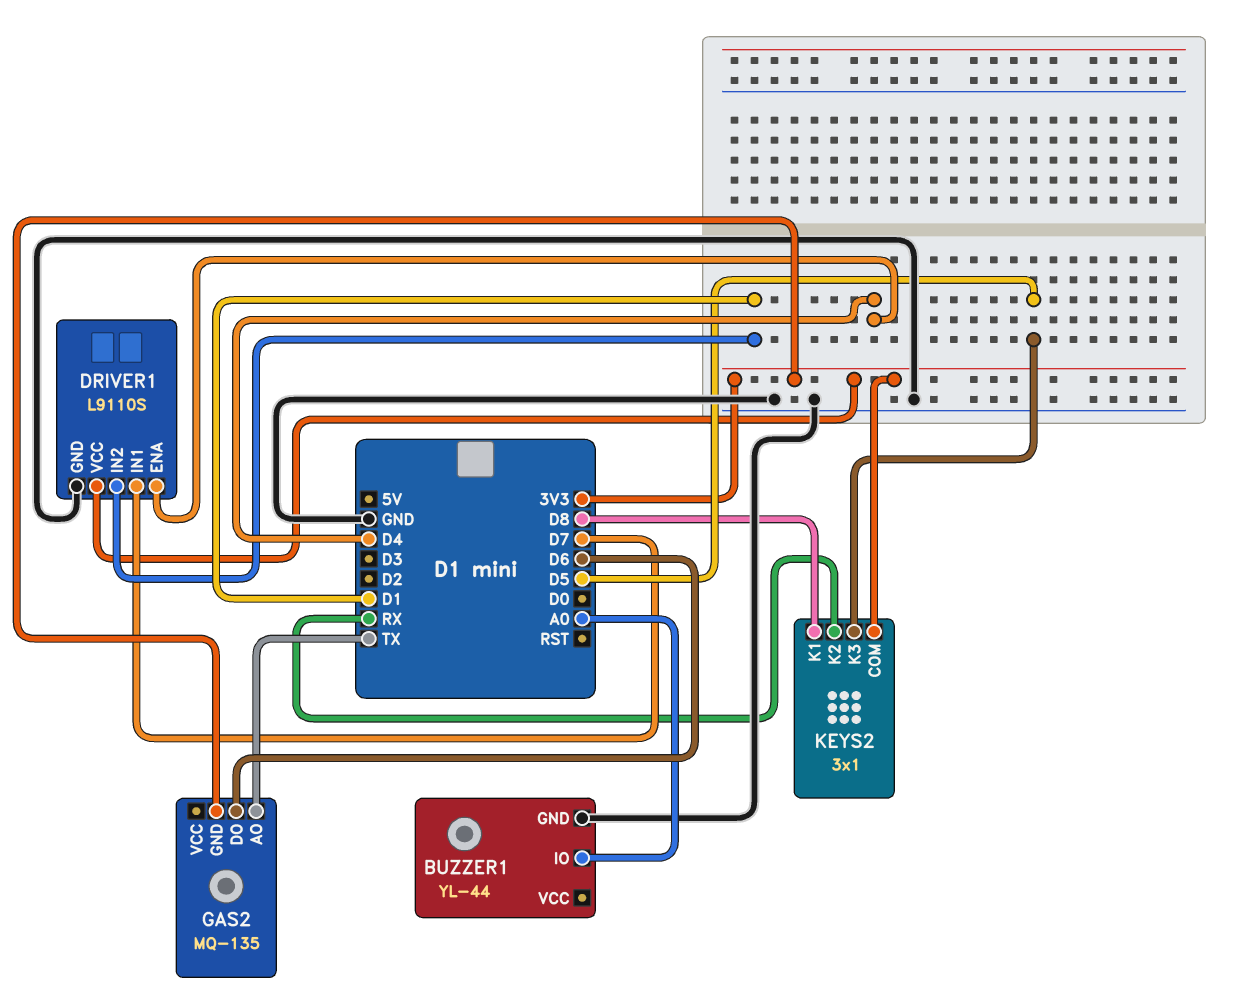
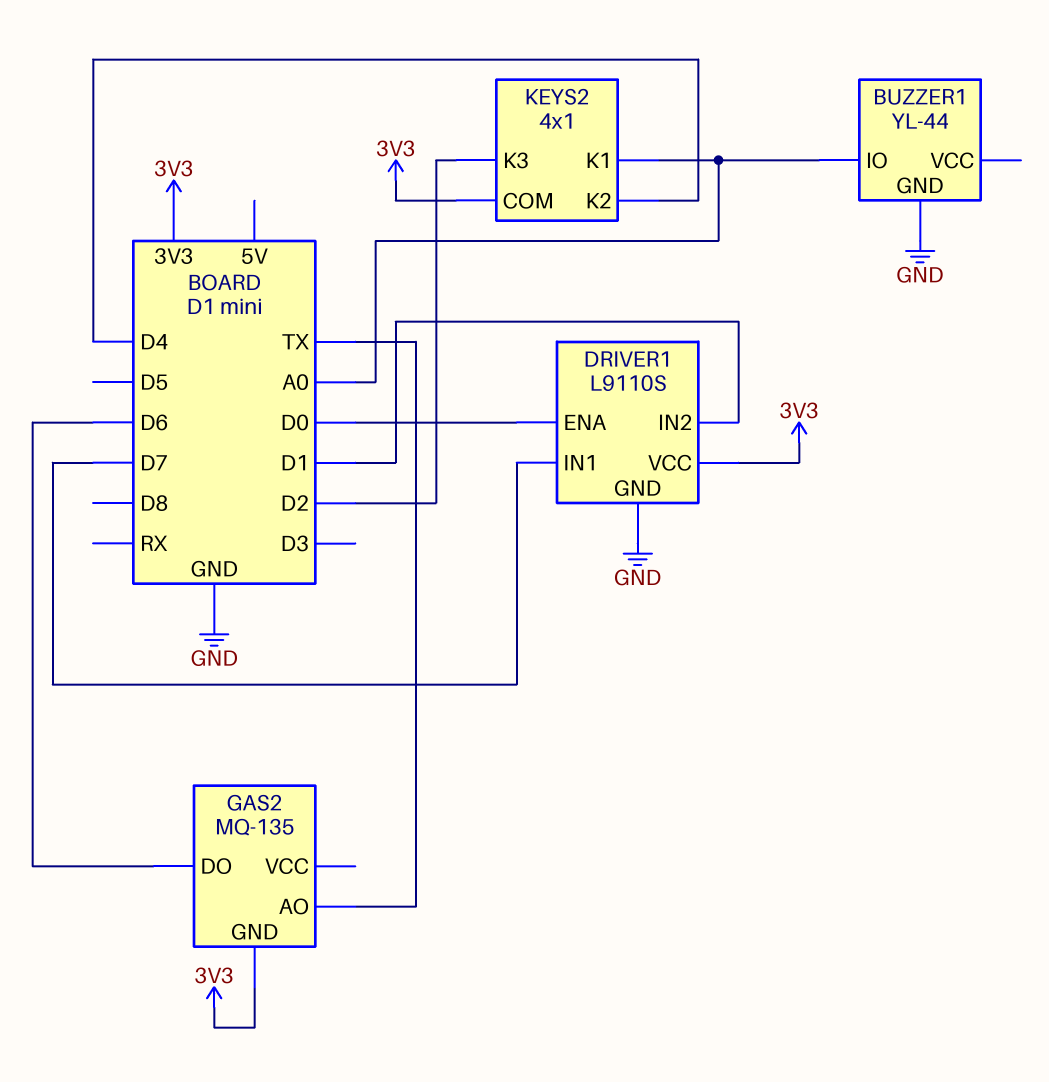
DRIVER1 pin ENA: D4 -> D0
KEYS2: 3x1 -> 4x1
KEYS2 pin K1: D8 -> A0
KEYS2 pin K2: RX -> D4
KEYS2 pin K3: D5 -> D2

